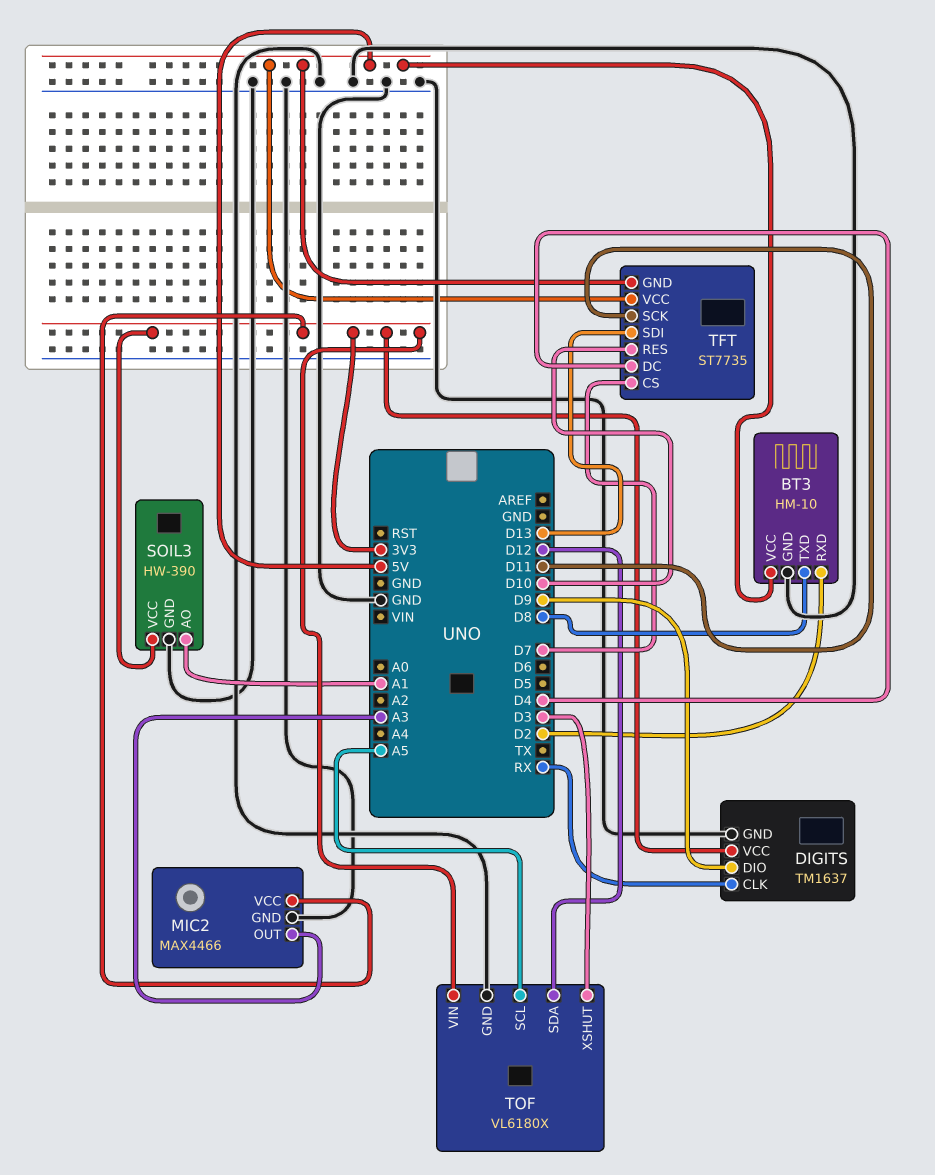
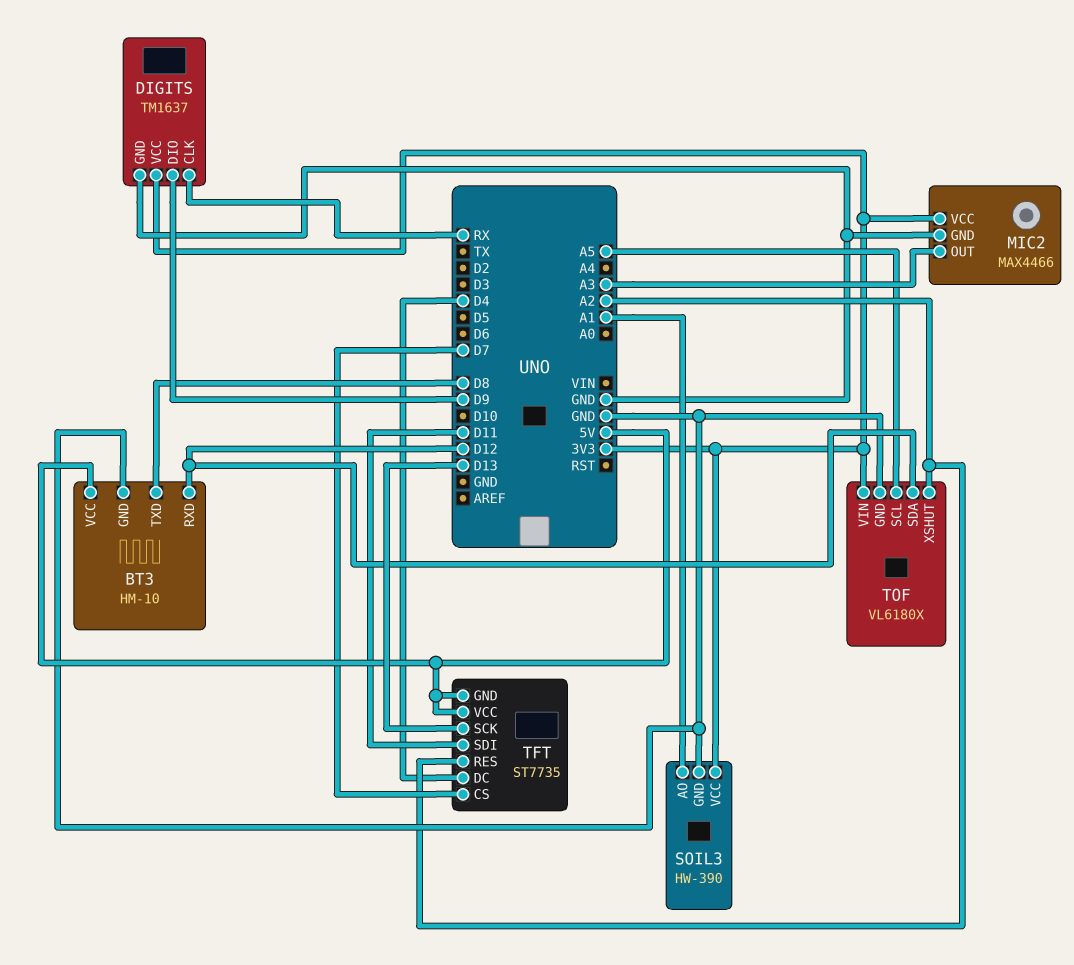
BT3 pin RXD: D2 -> D12
TFT pin RES: D10 -> A2
TFT pin SCK: D11 -> D13
TFT pin SDI: D13 -> D11
TOF pin XSHUT: D3 -> A2

